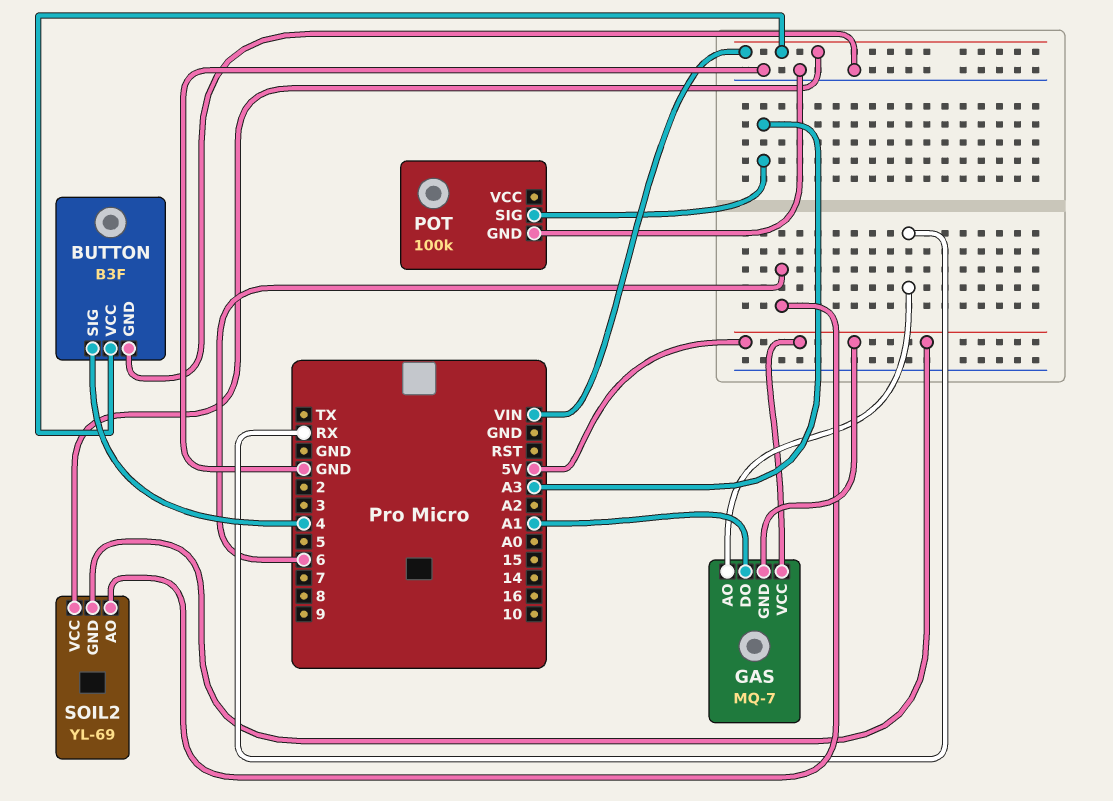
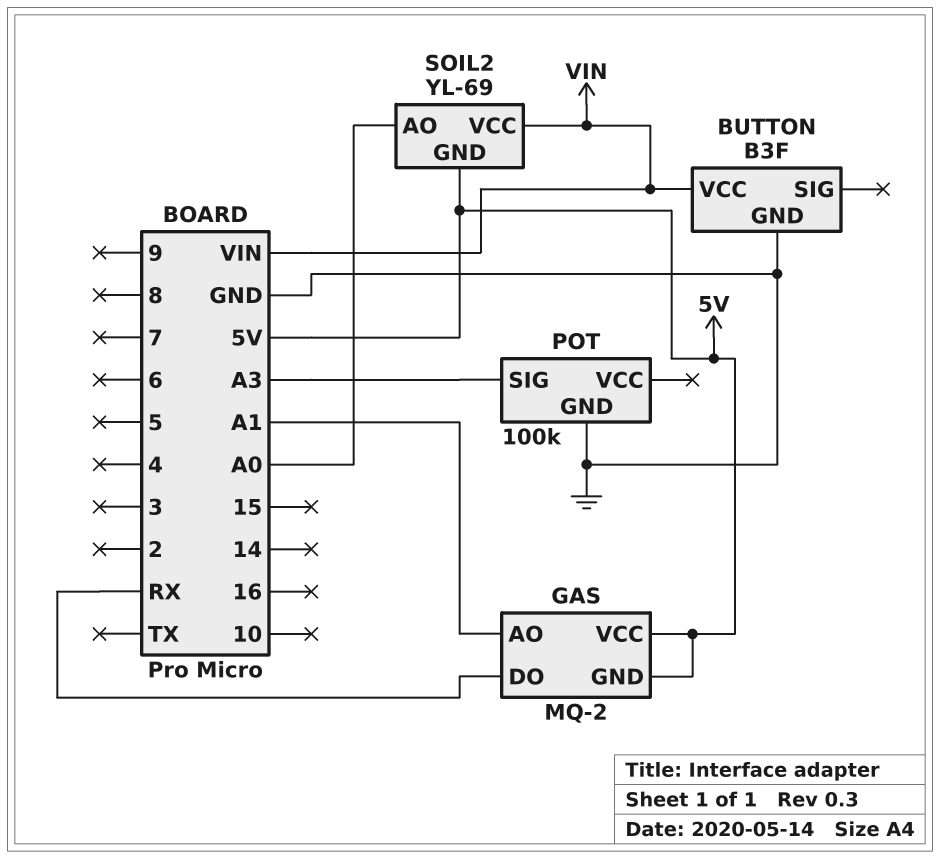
BUTTON pin SIG: 4 -> none
GAS: MQ-7 -> MQ-2
GAS pin AO: RX -> A1
GAS pin DO: A1 -> RX
SOIL2 pin AO: 6 -> A0

